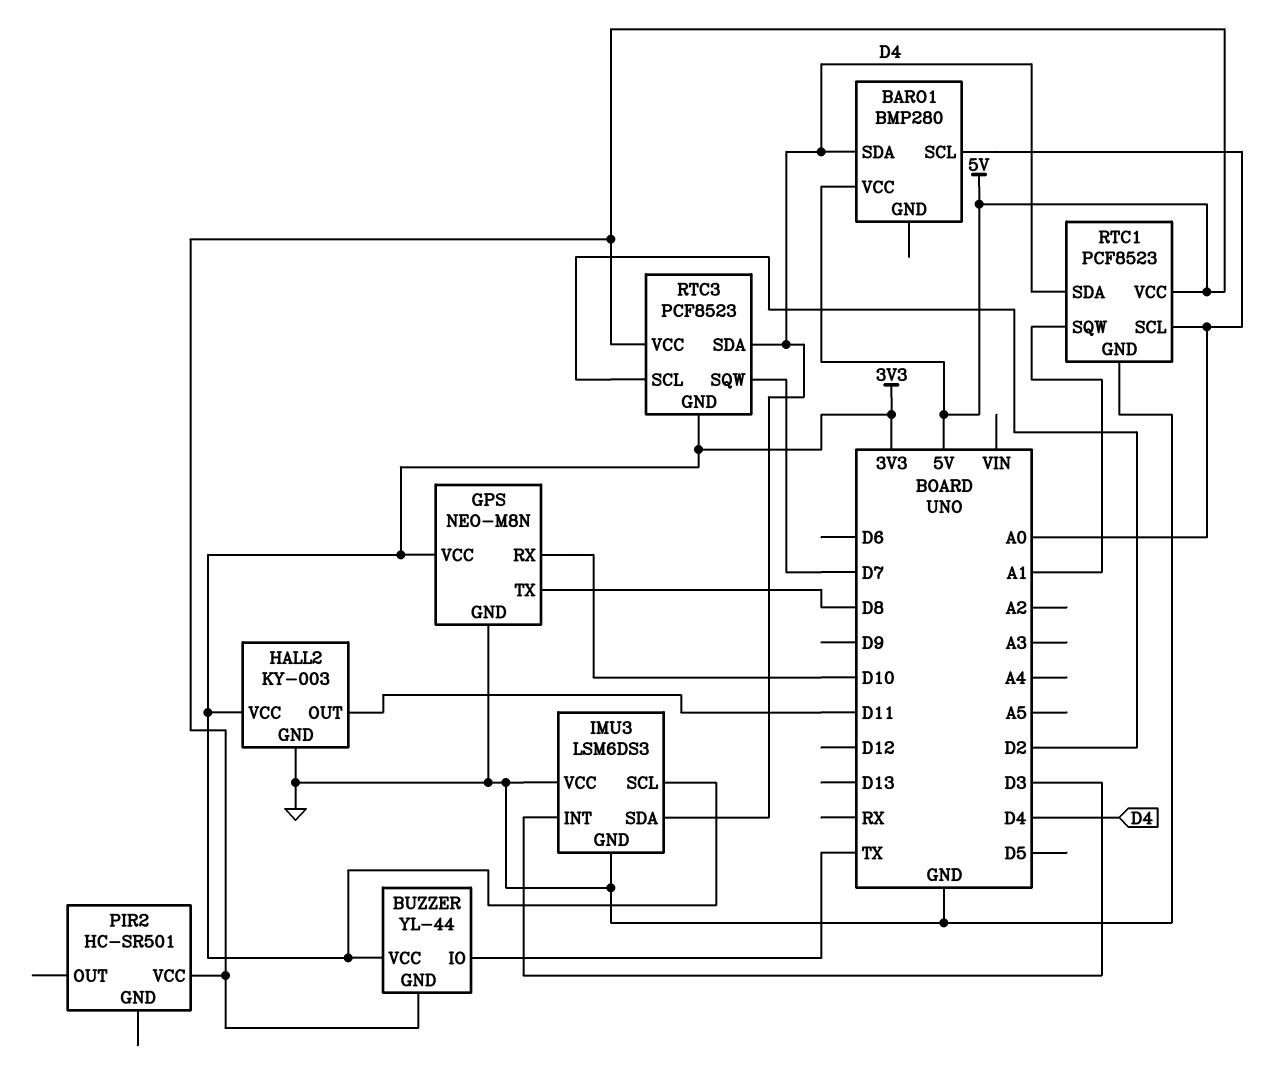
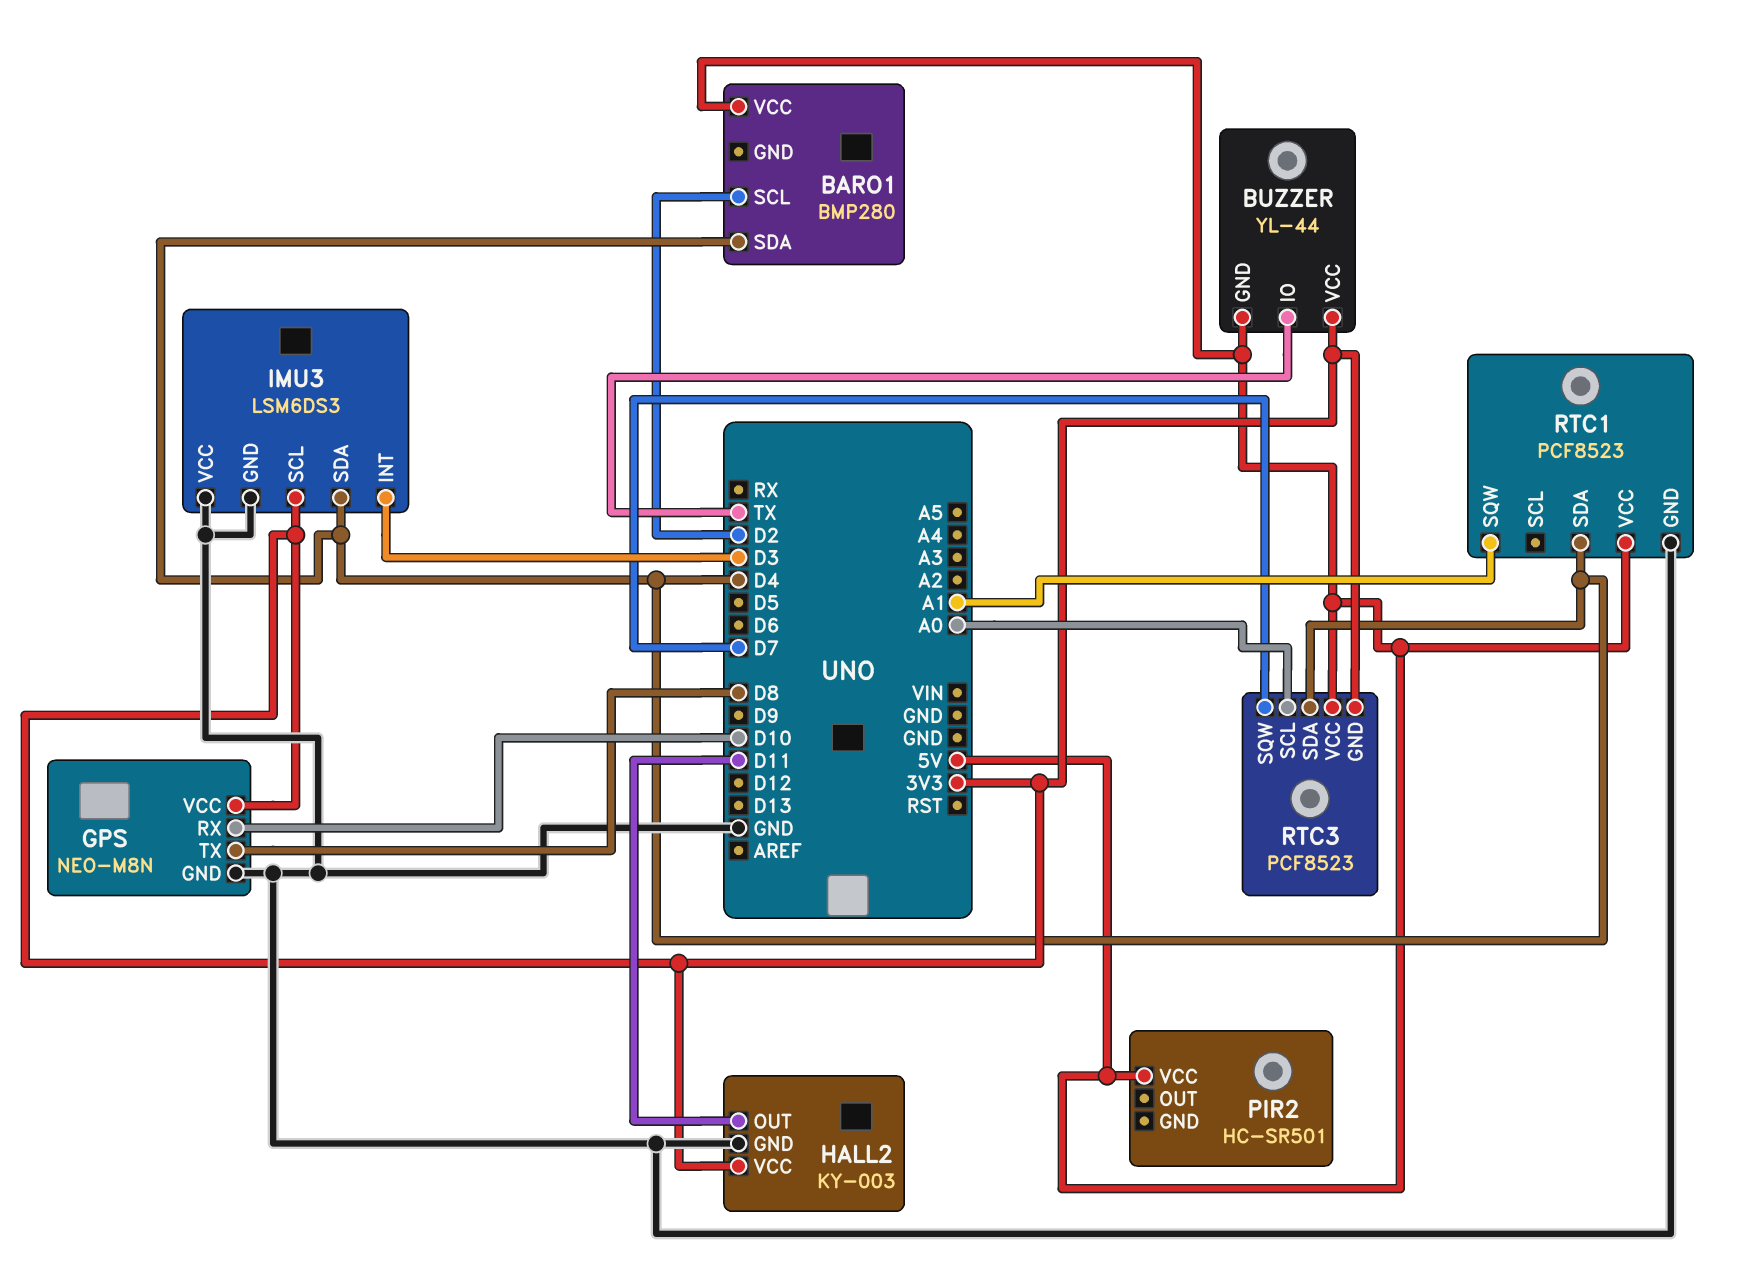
BARO1 pin SCL: A0 -> D2
RTC1 pin SCL: A0 -> none
RTC3 pin SCL: D2 -> A0

